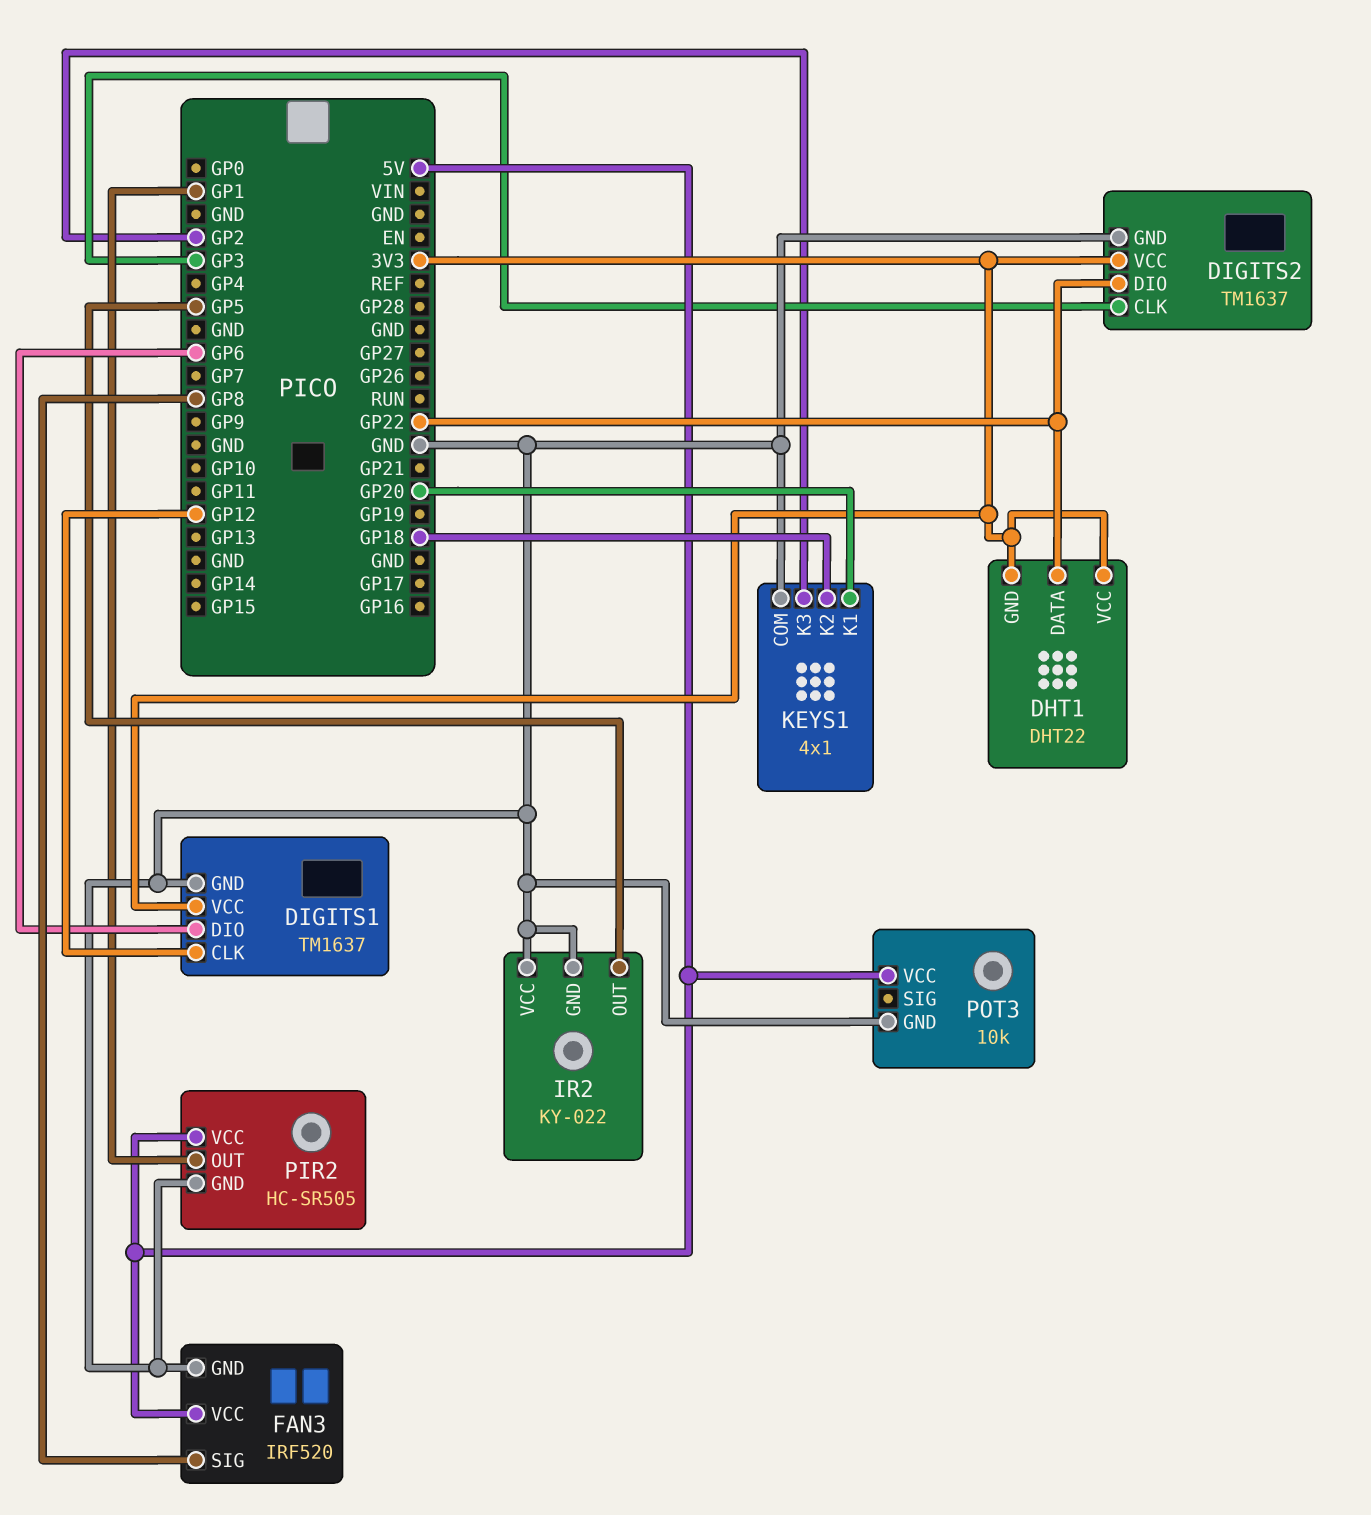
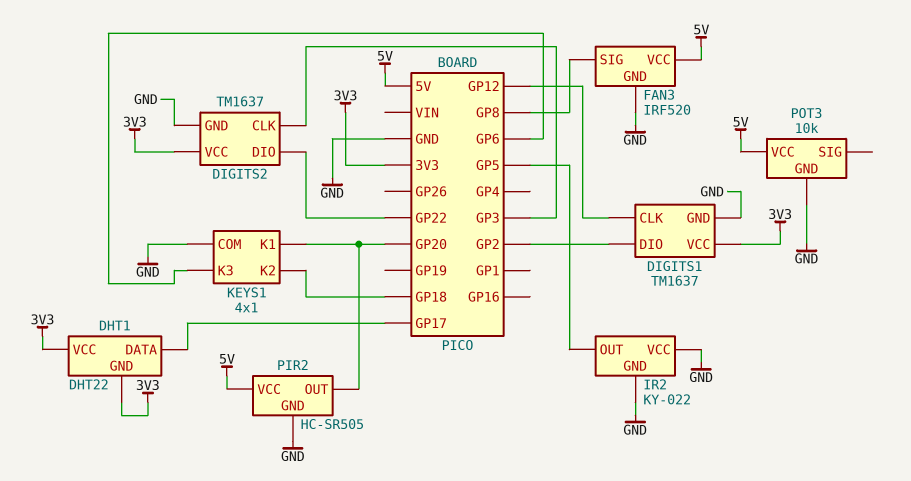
DHT1 pin DATA: GP22 -> GP17
DIGITS1 pin DIO: GP6 -> GP2
KEYS1 pin K3: GP2 -> GP6
PIR2 pin OUT: GP1 -> GP20

